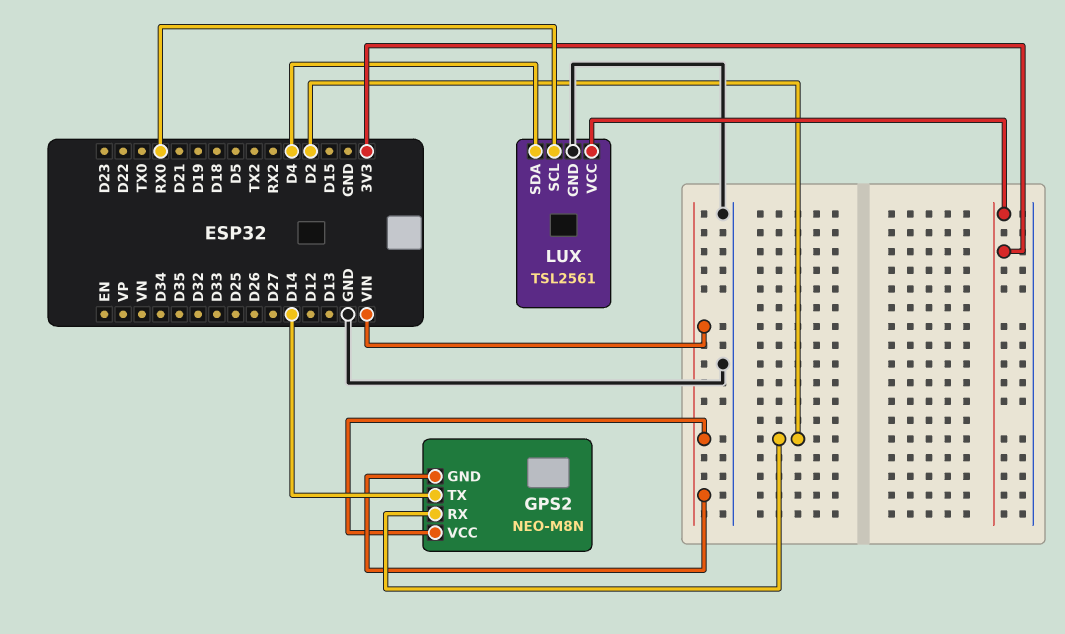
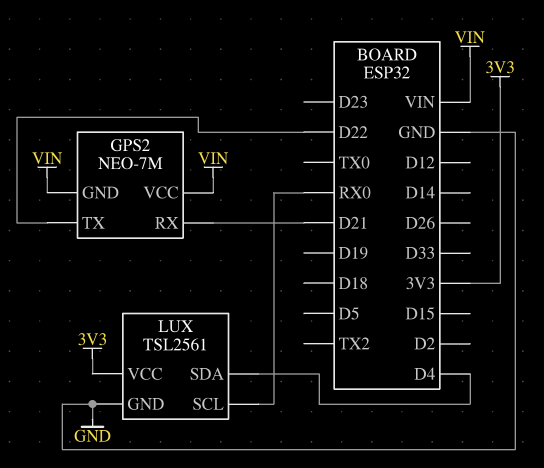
GPS2: NEO-M8N -> NEO-7M
GPS2 pin RX: D2 -> D21
GPS2 pin TX: D14 -> D22

